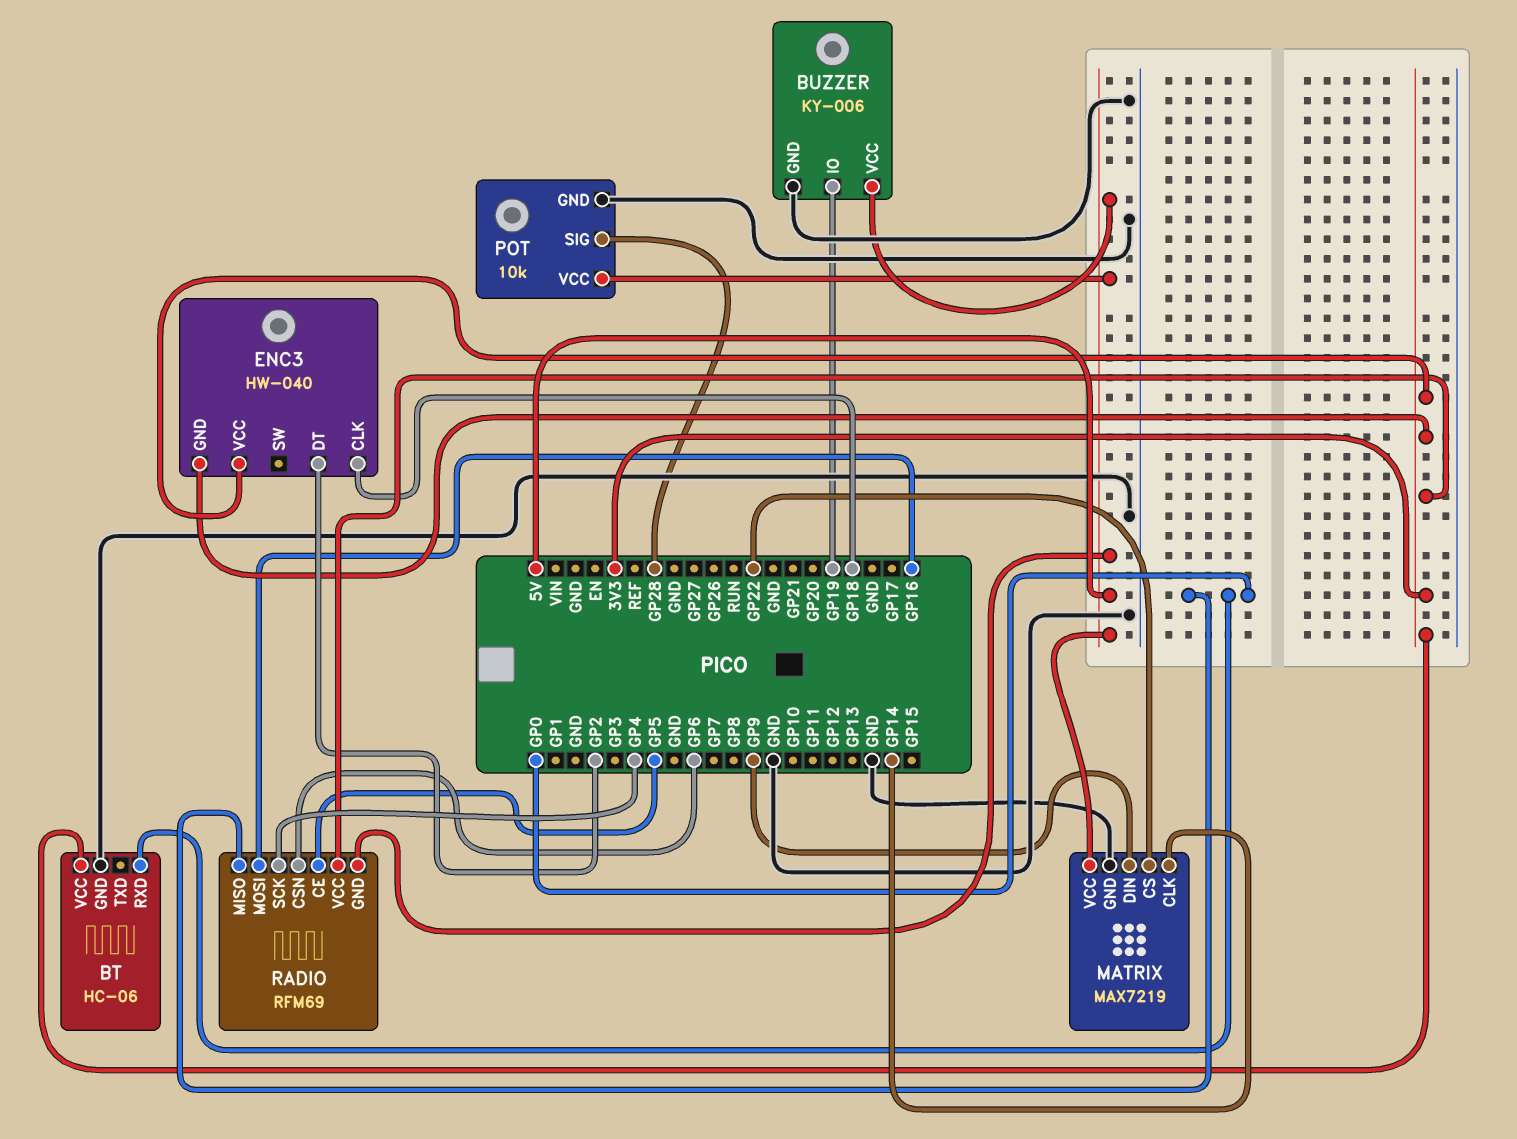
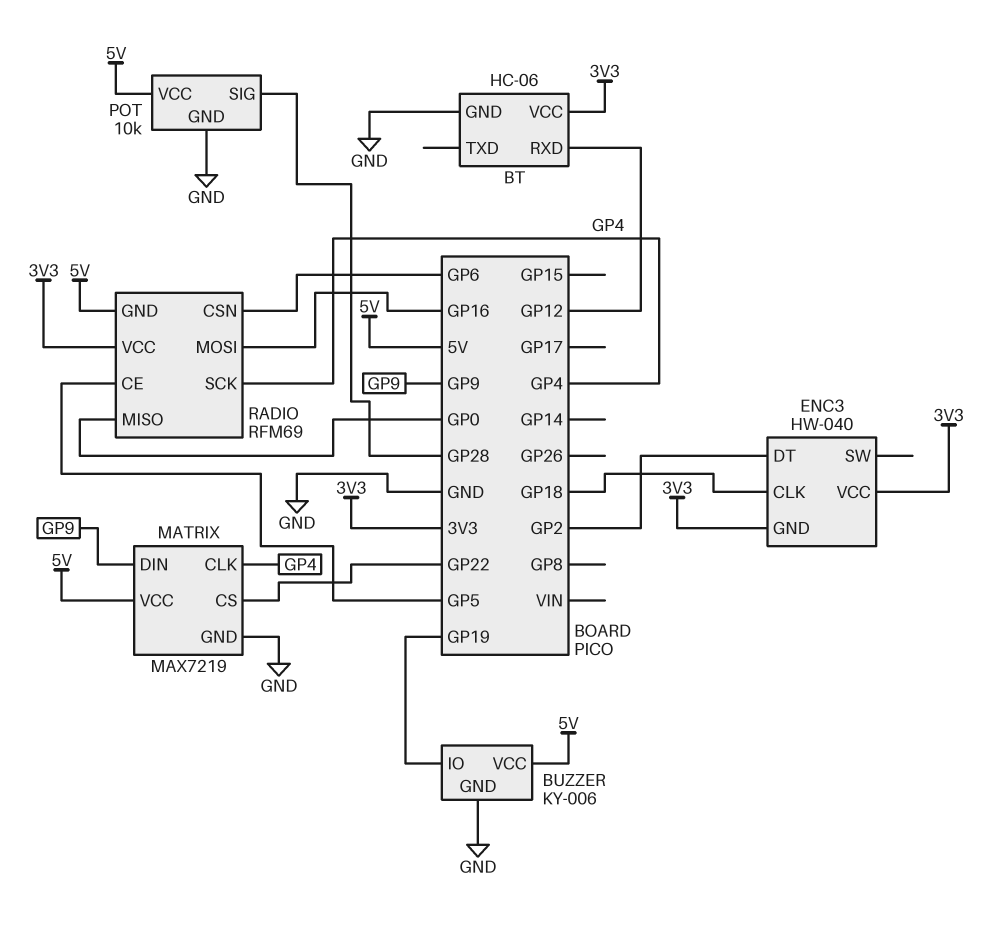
BT pin RXD: GP0 -> GP12
MATRIX pin CLK: GP14 -> GP4

